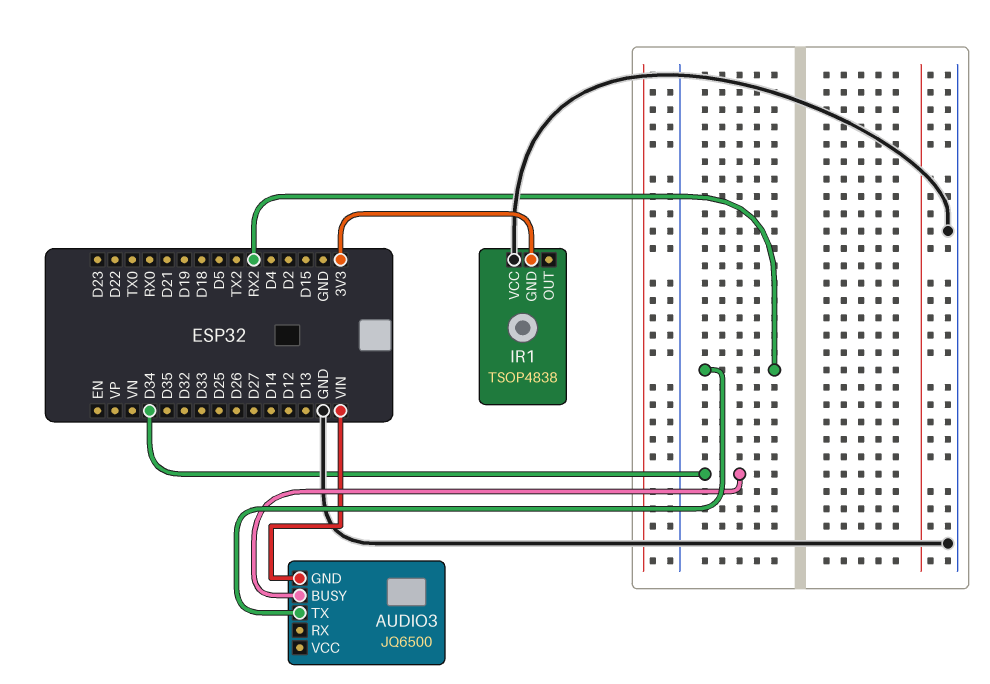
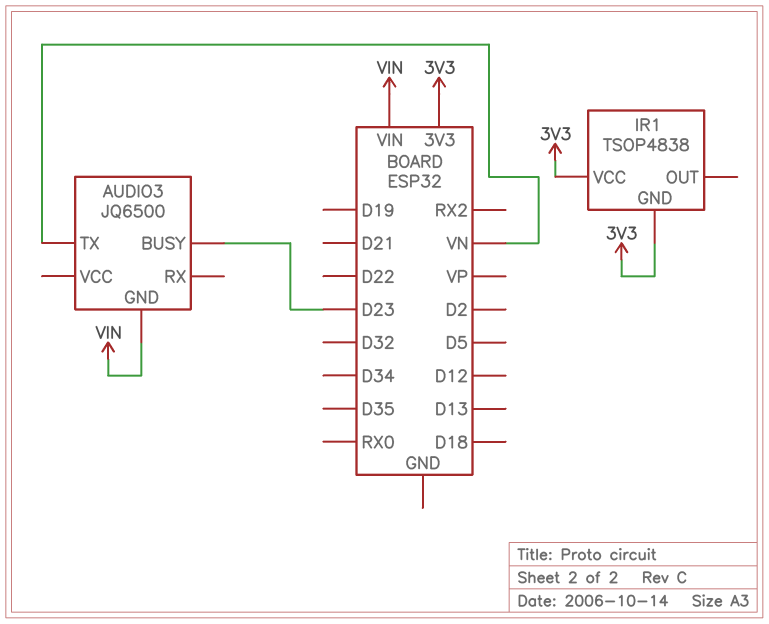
AUDIO3 pin BUSY: D34 -> D23
AUDIO3 pin TX: RX2 -> VN
IR1 pin VCC: GND -> 3V3

